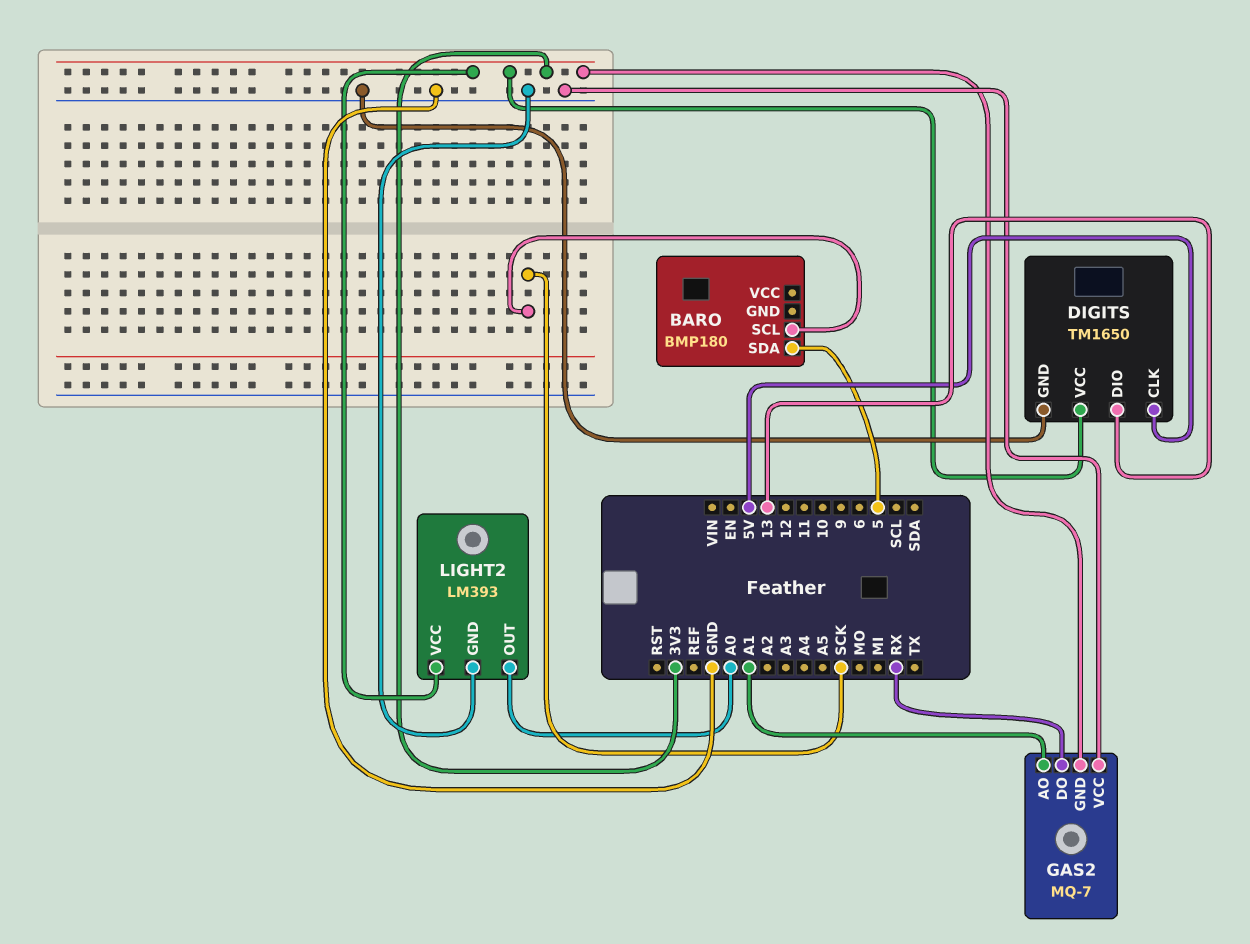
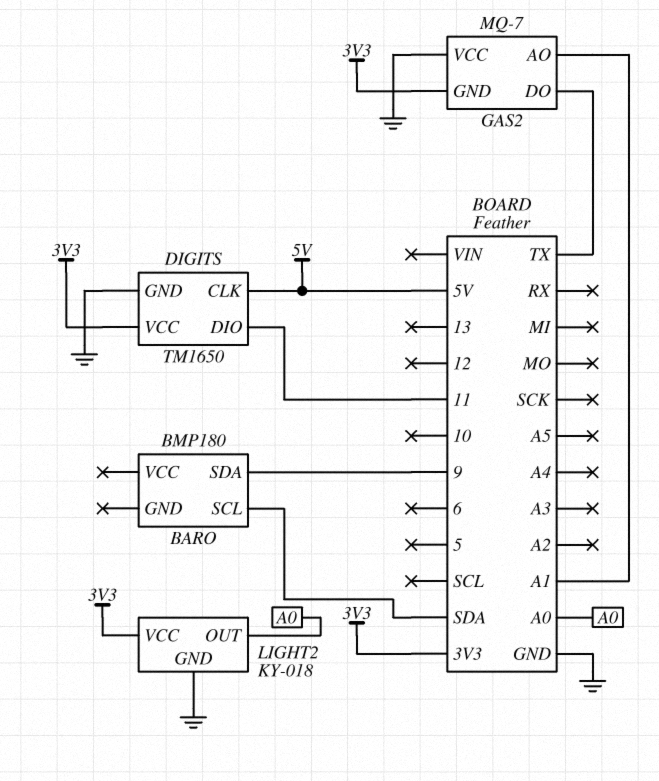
BARO pin SCL: SCK -> SDA
BARO pin SDA: 5 -> 9
DIGITS pin DIO: 13 -> 11
GAS2 pin DO: RX -> TX
LIGHT2: LM393 -> KY-018

